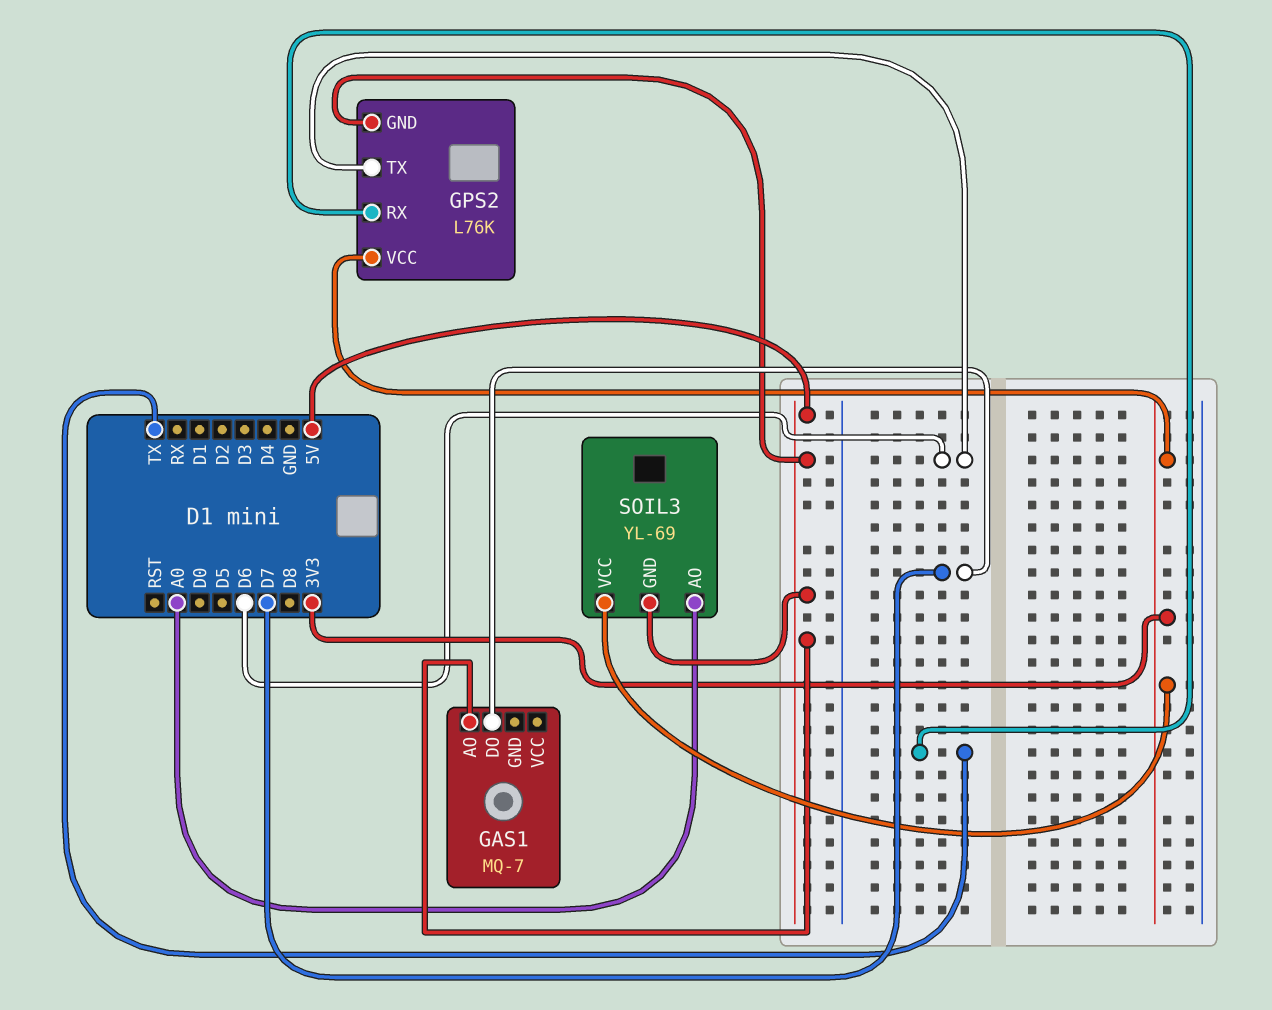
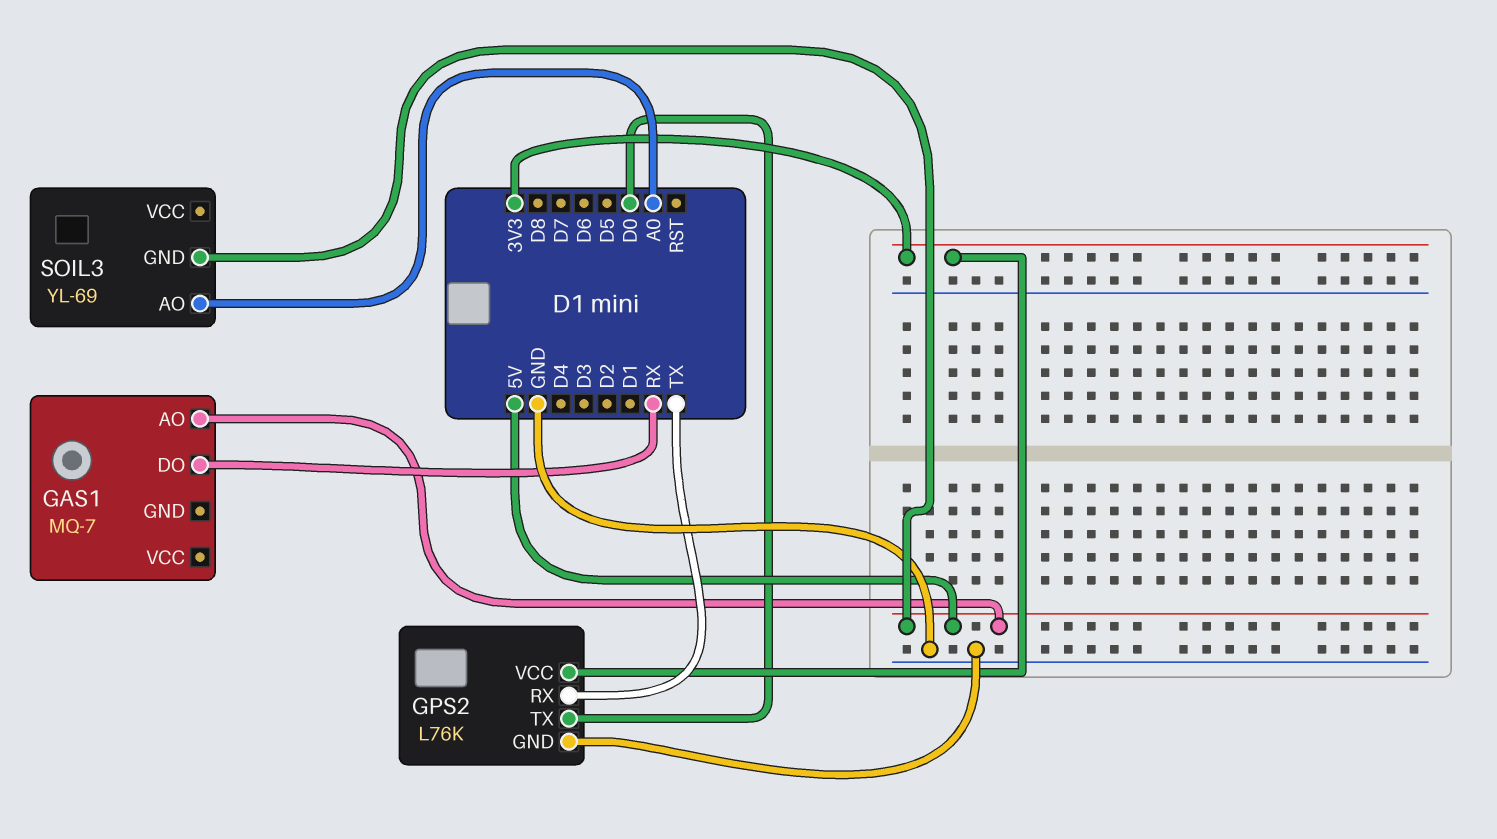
GAS1 pin DO: D7 -> RX
GPS2 pin GND: 5V -> GND
GPS2 pin TX: D6 -> D0
SOIL3 pin VCC: 3V3 -> none

